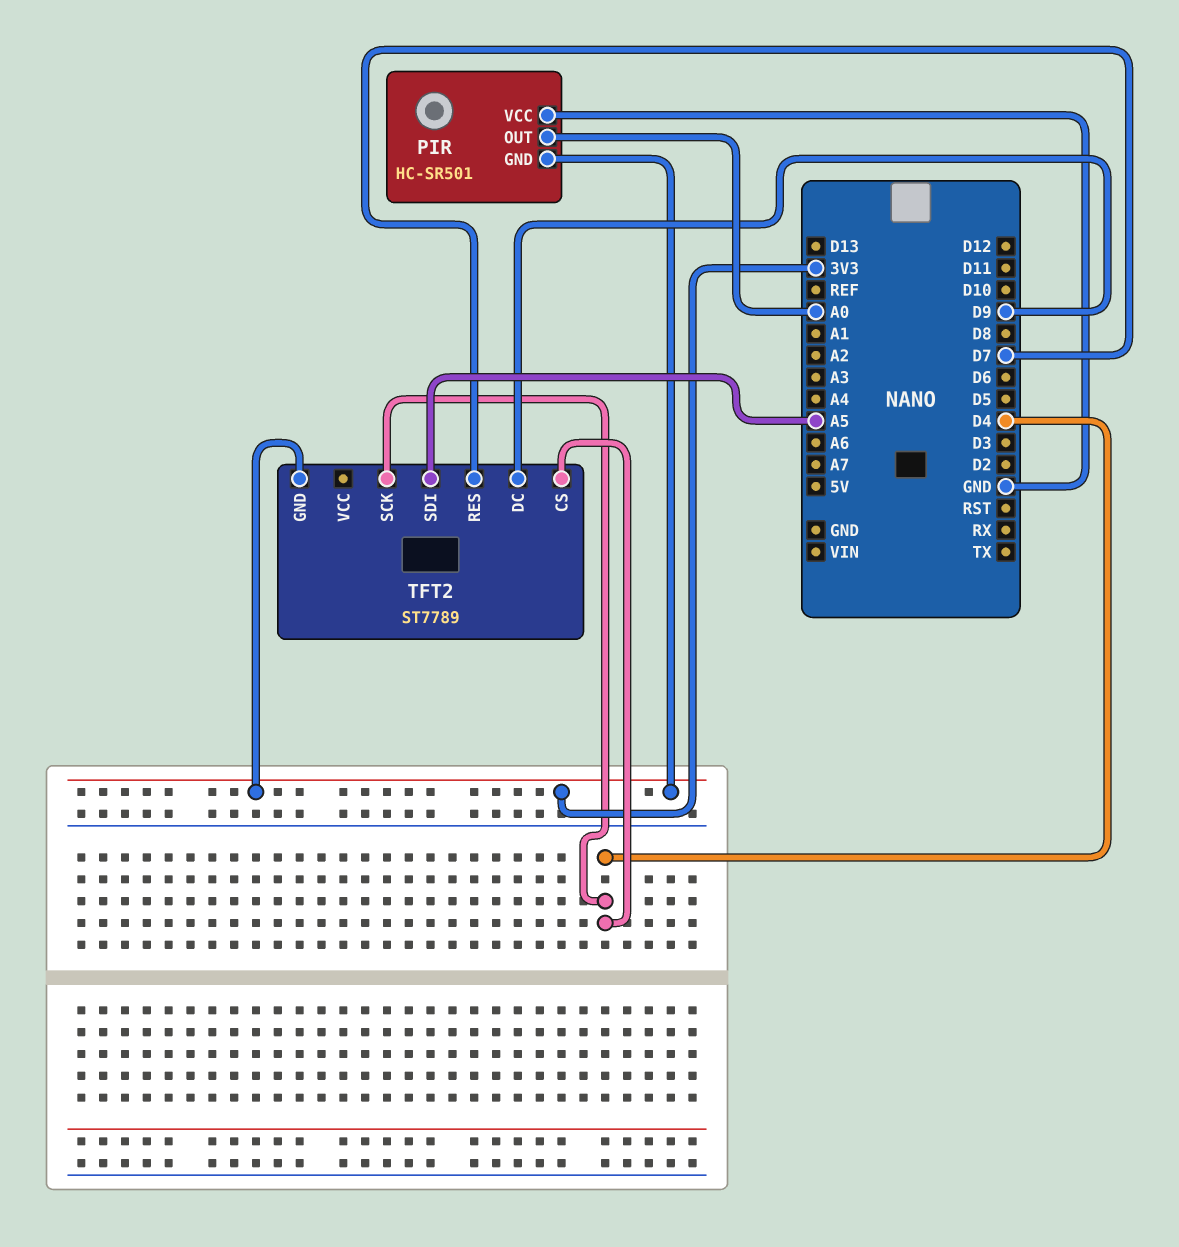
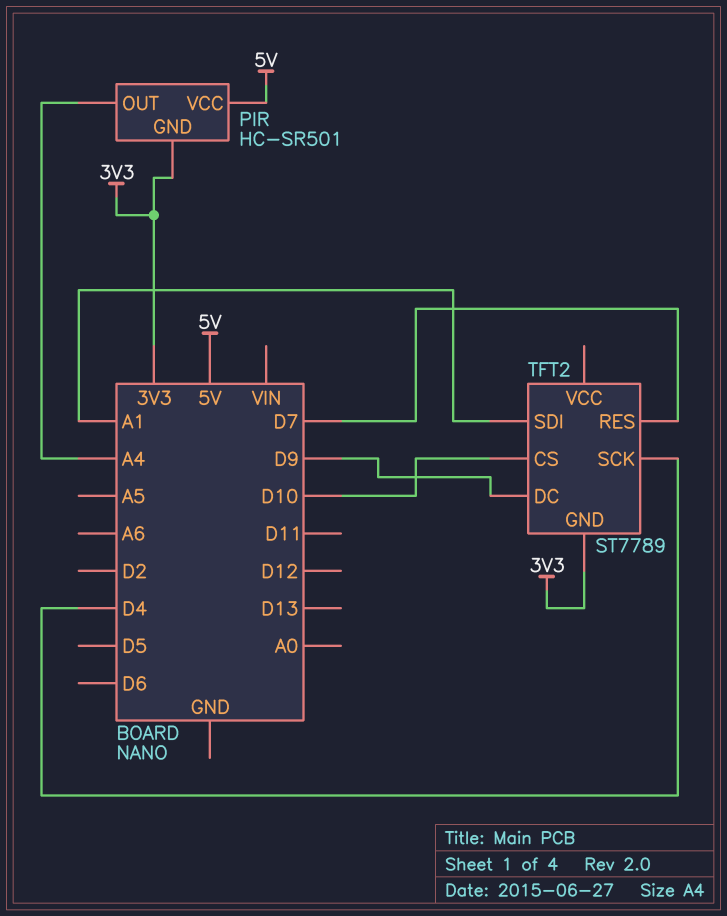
PIR pin OUT: A0 -> A4
PIR pin VCC: GND -> 5V
TFT2 pin CS: D4 -> D10
TFT2 pin SDI: A5 -> A1

